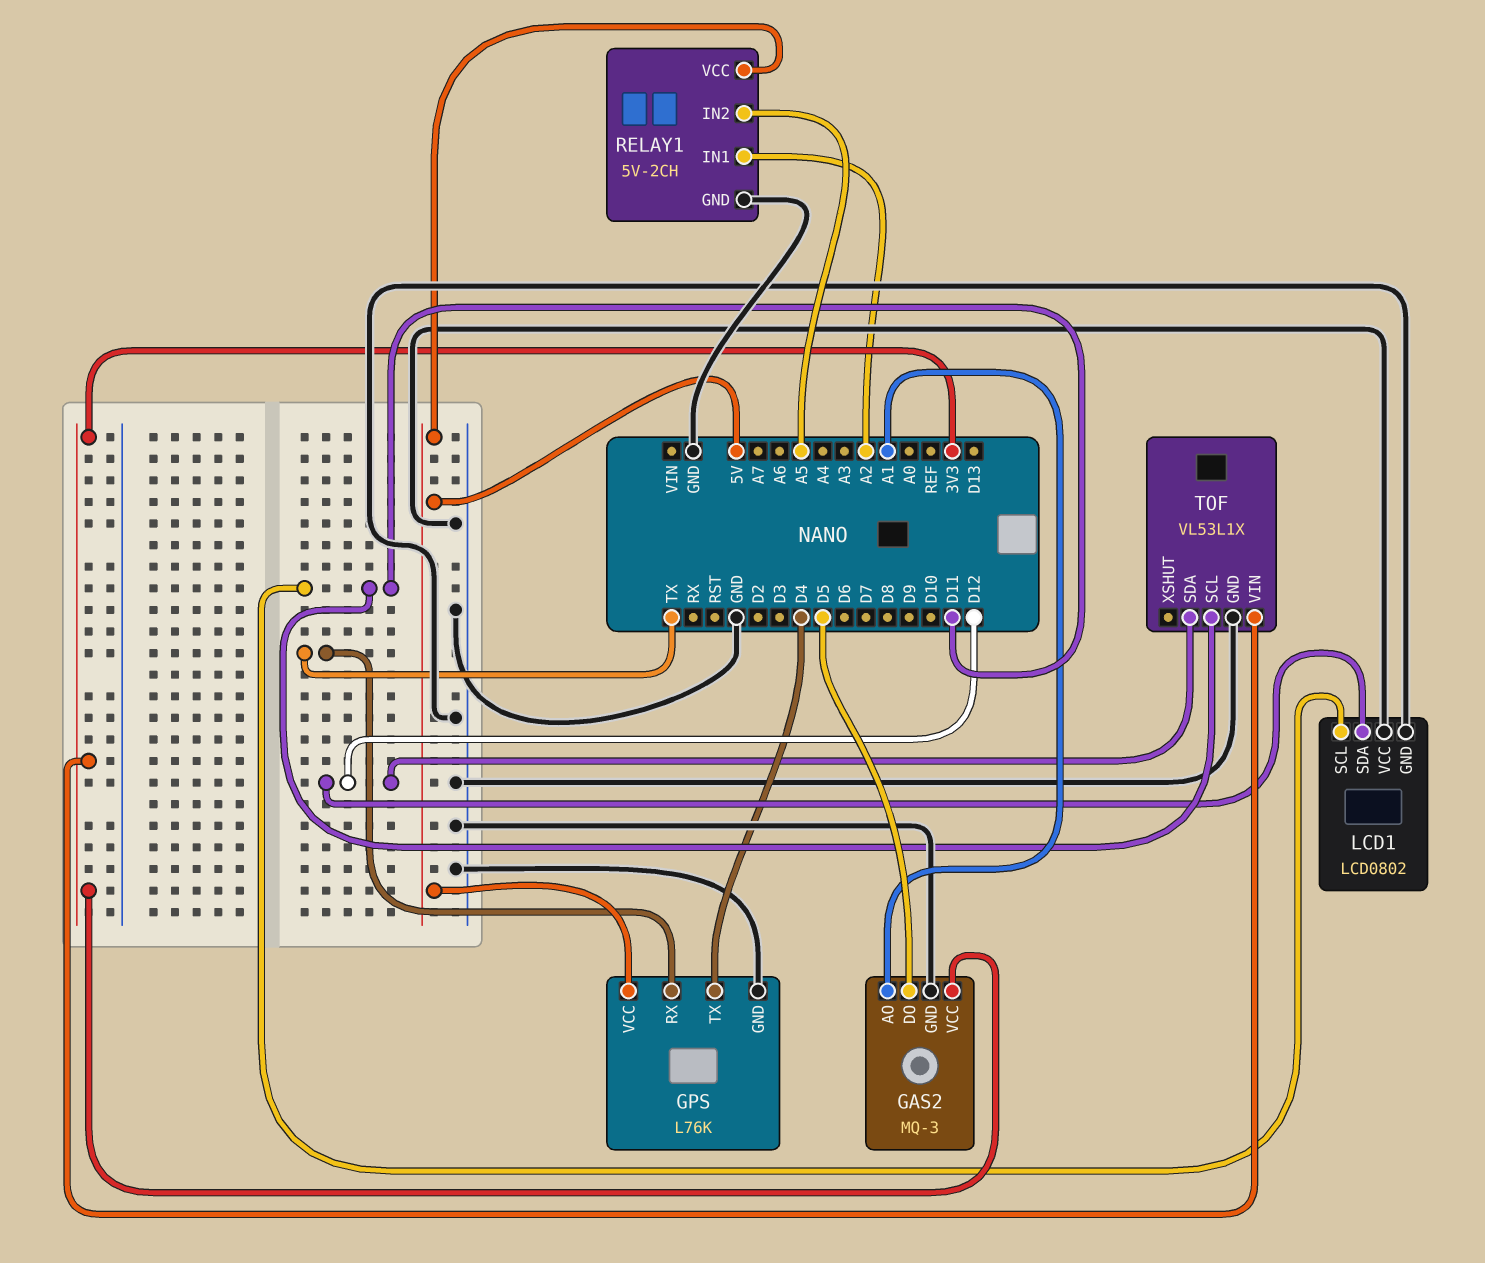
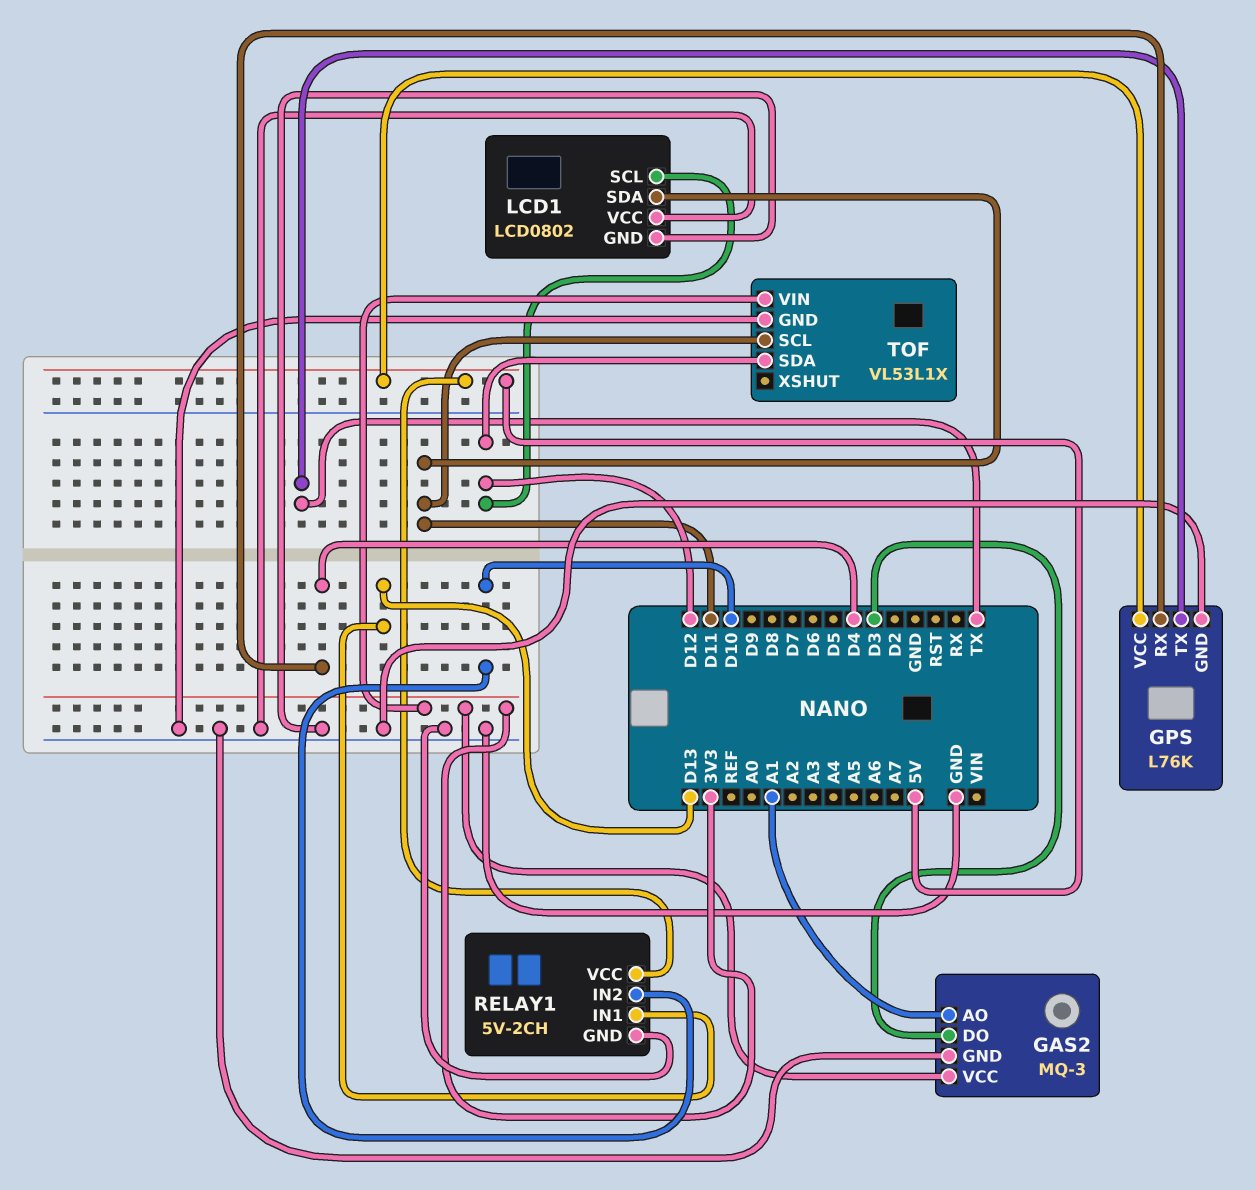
GAS2 pin DO: D5 -> D3
GPS pin RX: TX -> D4
GPS pin TX: D4 -> TX
LCD1 pin SCL: D11 -> D12
LCD1 pin SDA: D12 -> D11
RELAY1 pin IN1: A2 -> D13
RELAY1 pin IN2: A5 -> D10

